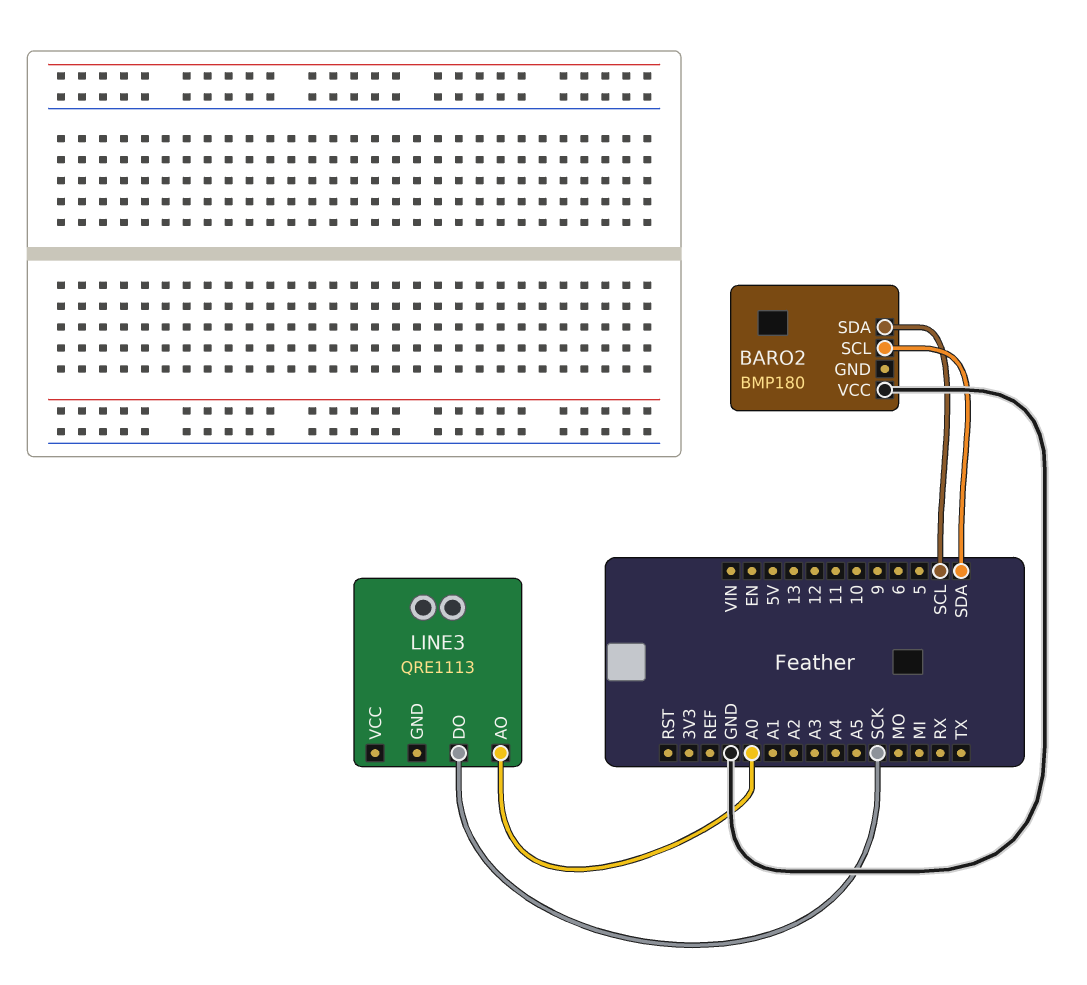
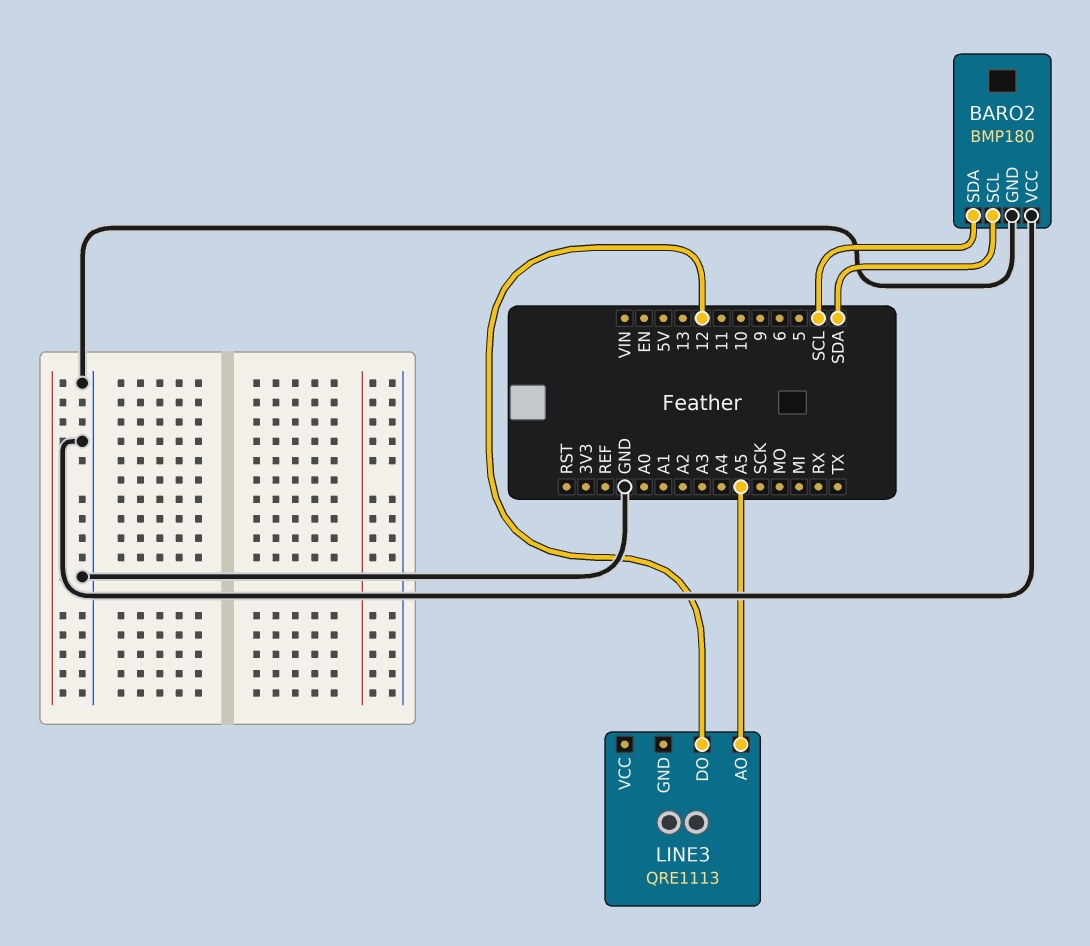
BARO2 pin GND: none -> GND
LINE3 pin AO: A0 -> A5
LINE3 pin DO: SCK -> 12

